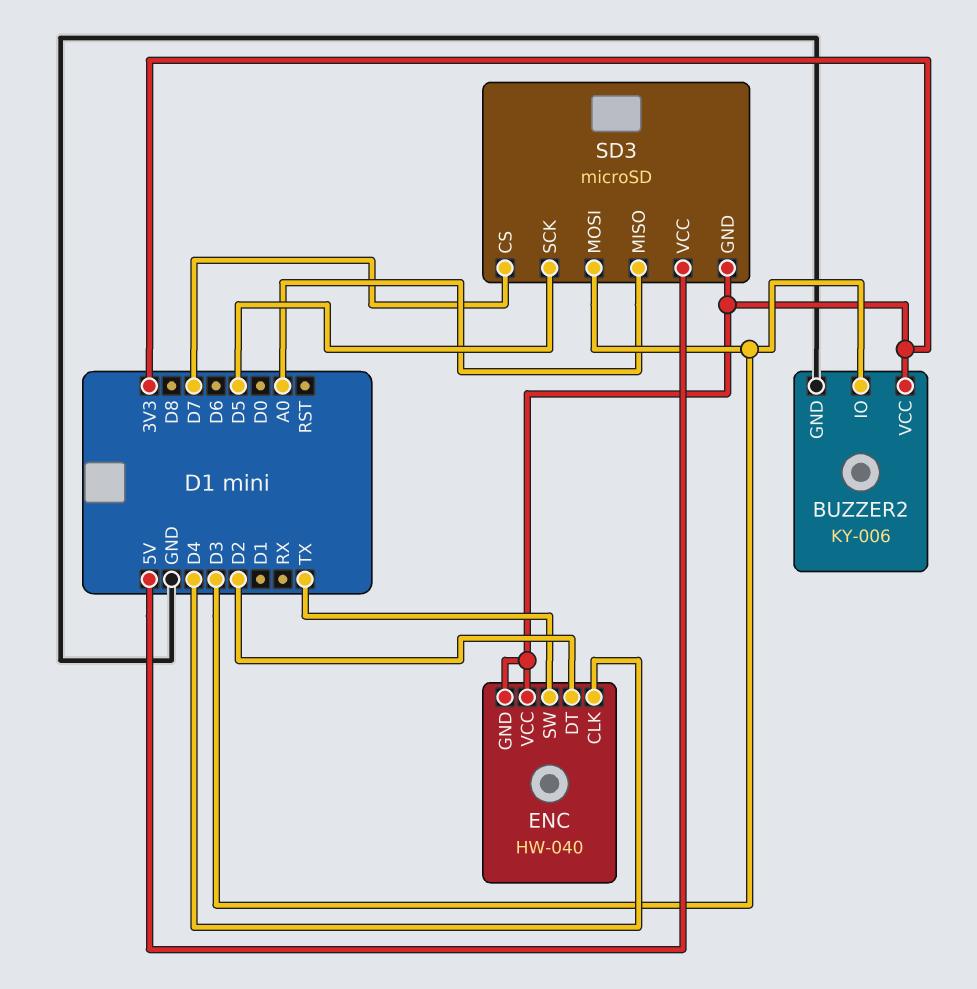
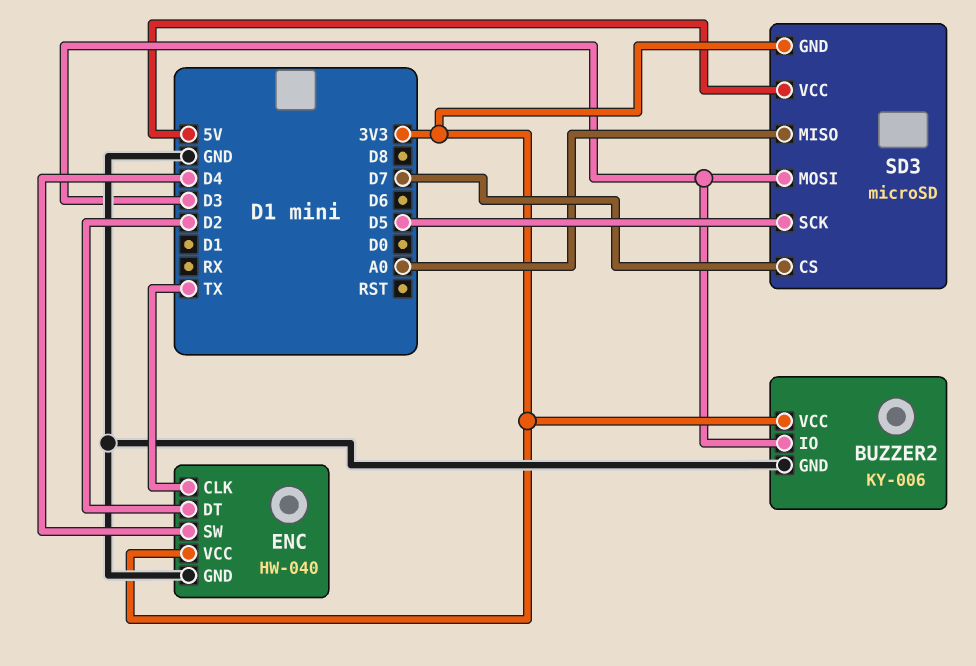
ENC pin CLK: D4 -> TX
ENC pin GND: 3V3 -> GND
ENC pin SW: TX -> D4

